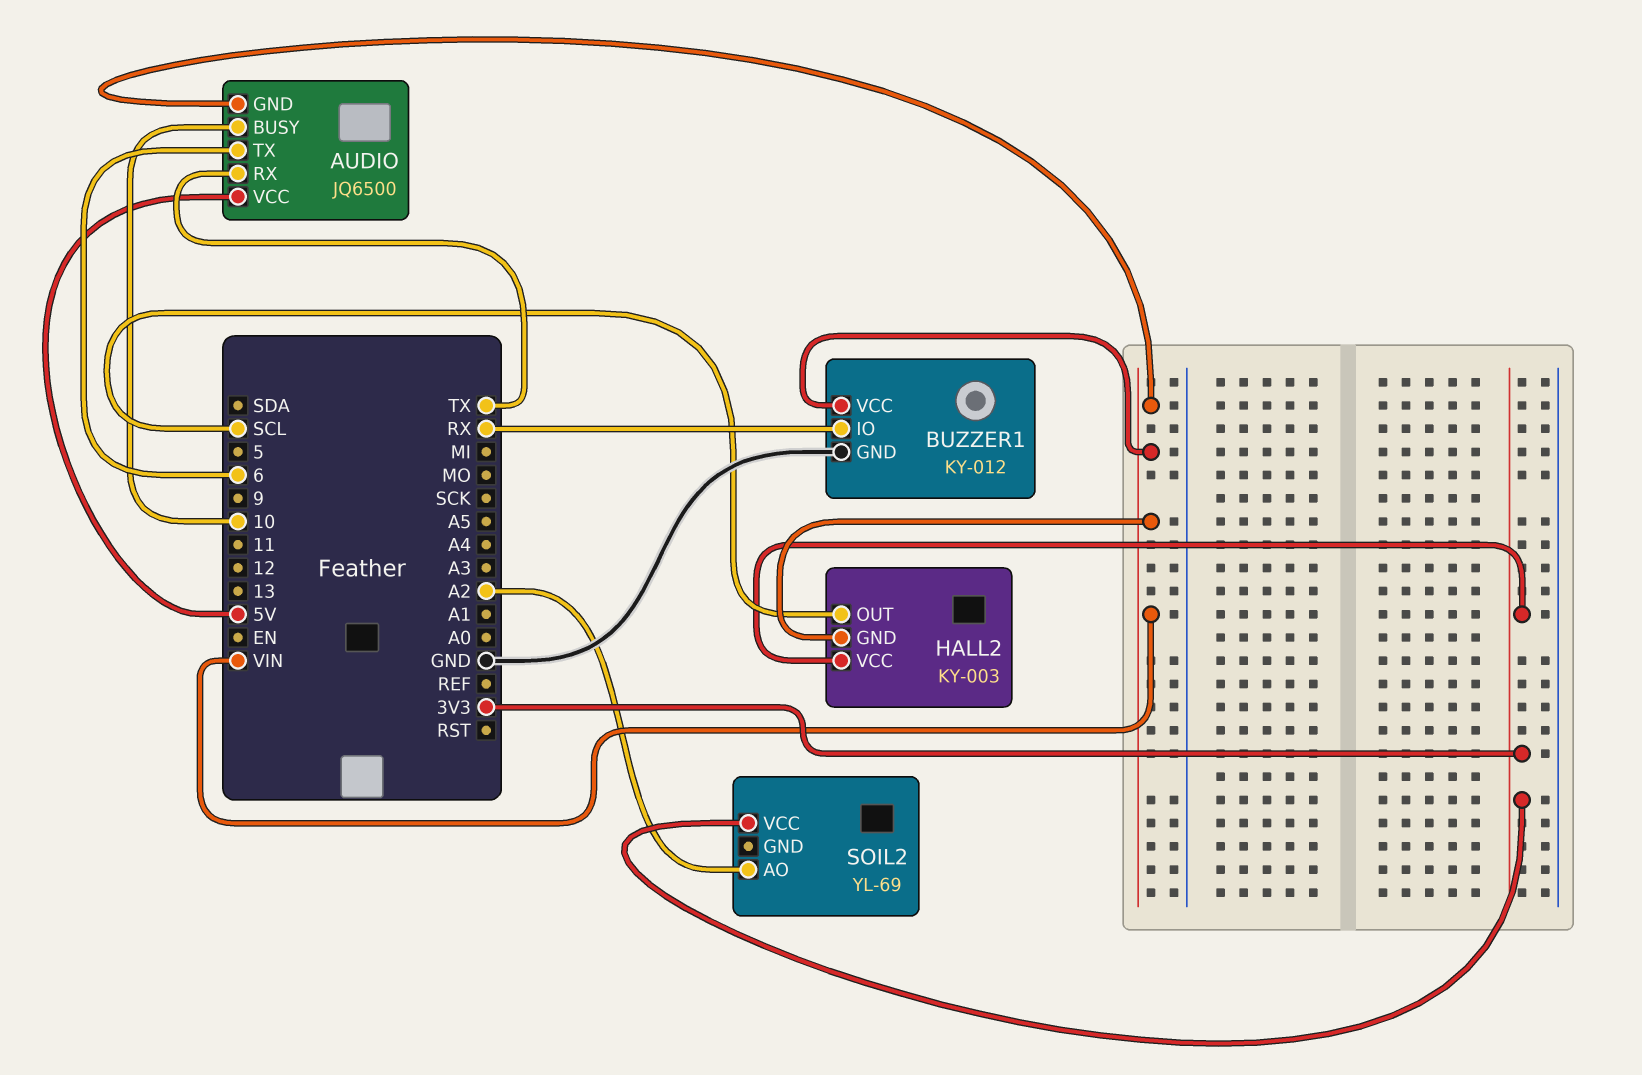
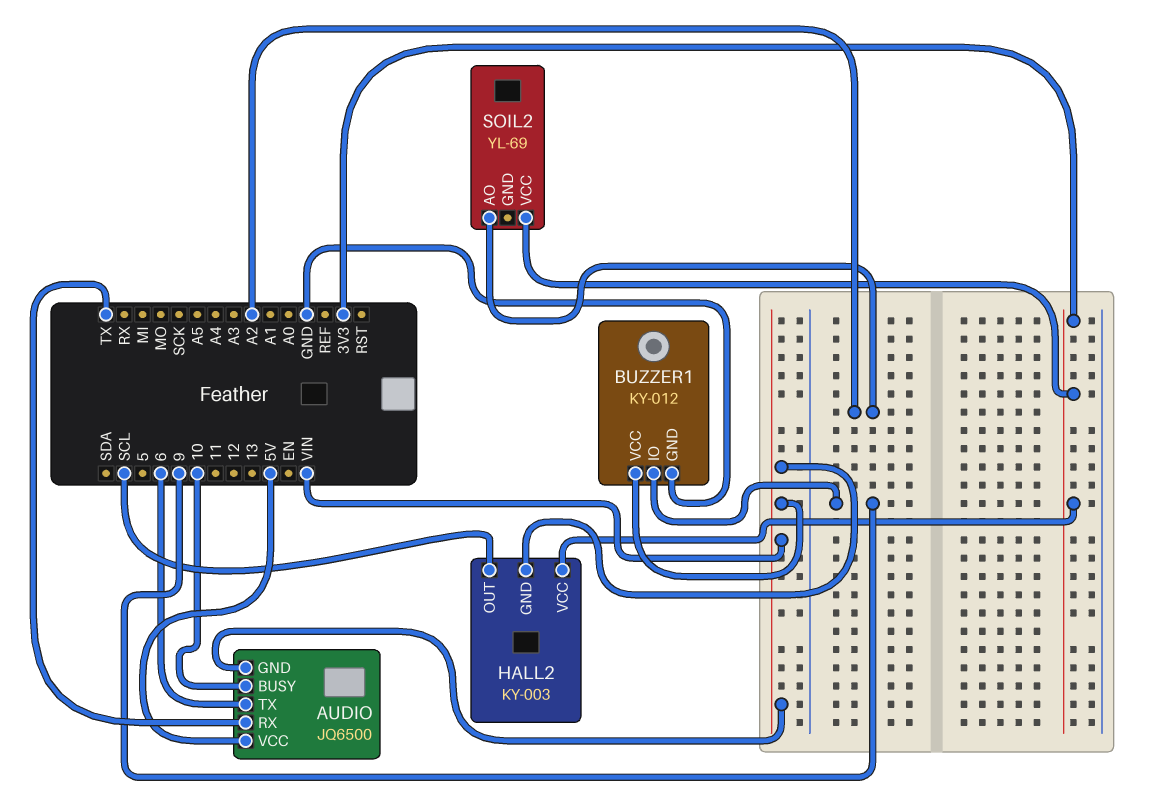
BUZZER1 pin IO: RX -> 9

